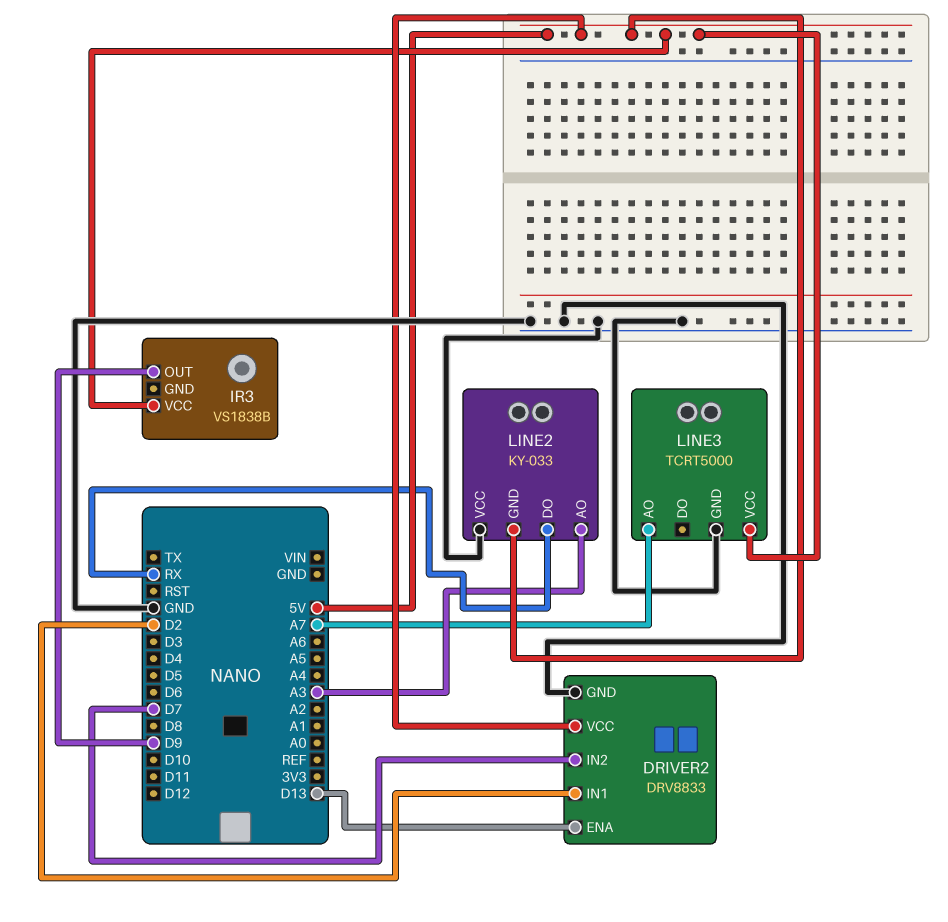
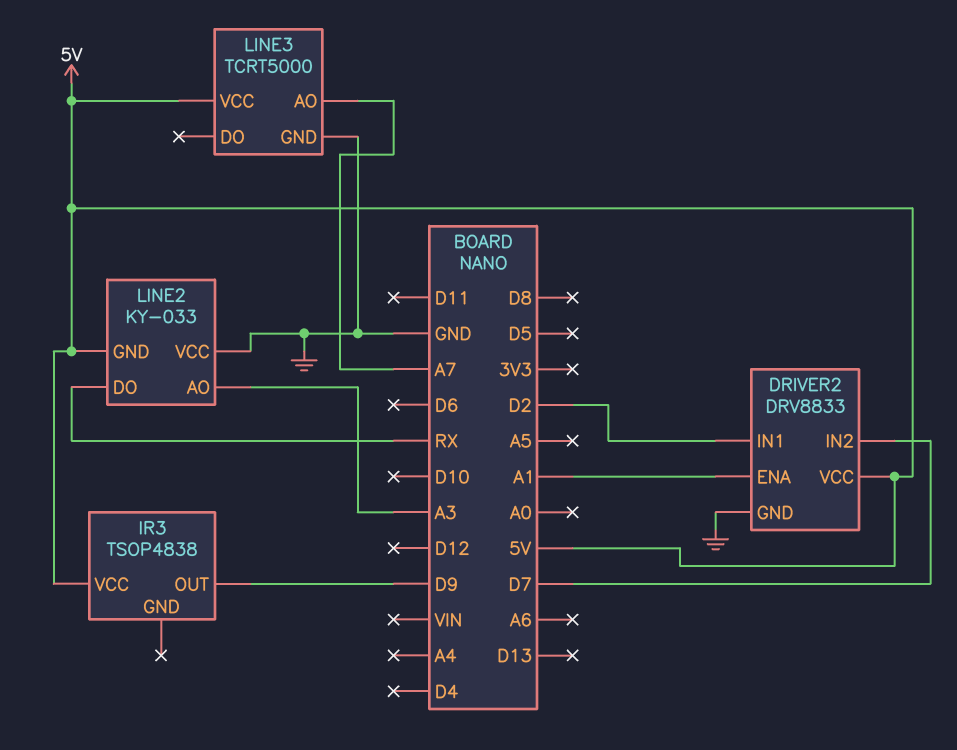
DRIVER2 pin ENA: D13 -> A1
IR3: VS1838B -> TSOP4838

